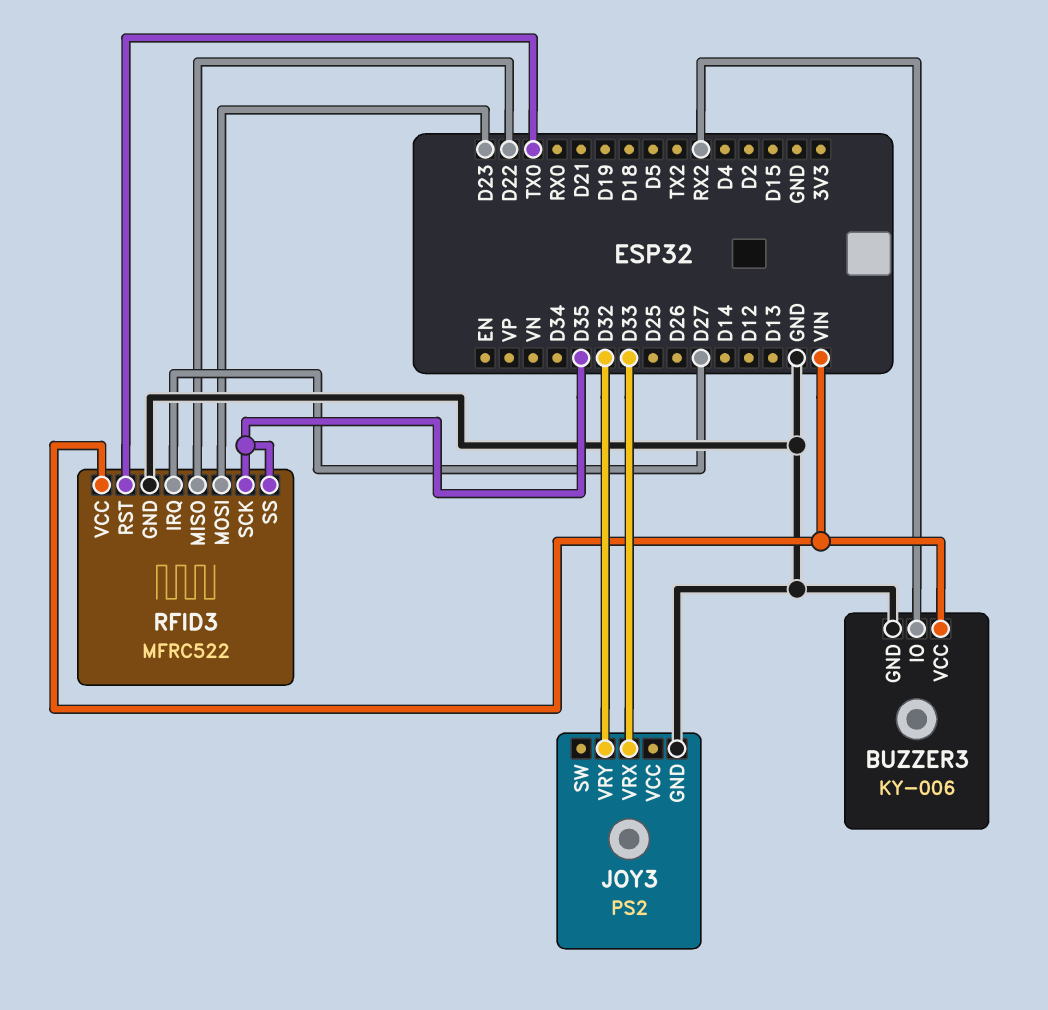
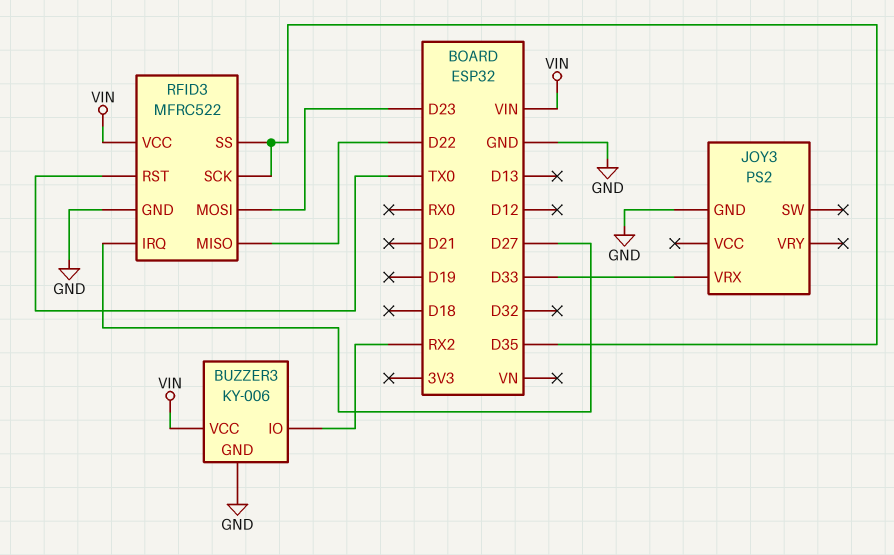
JOY3 pin VRY: D32 -> none

